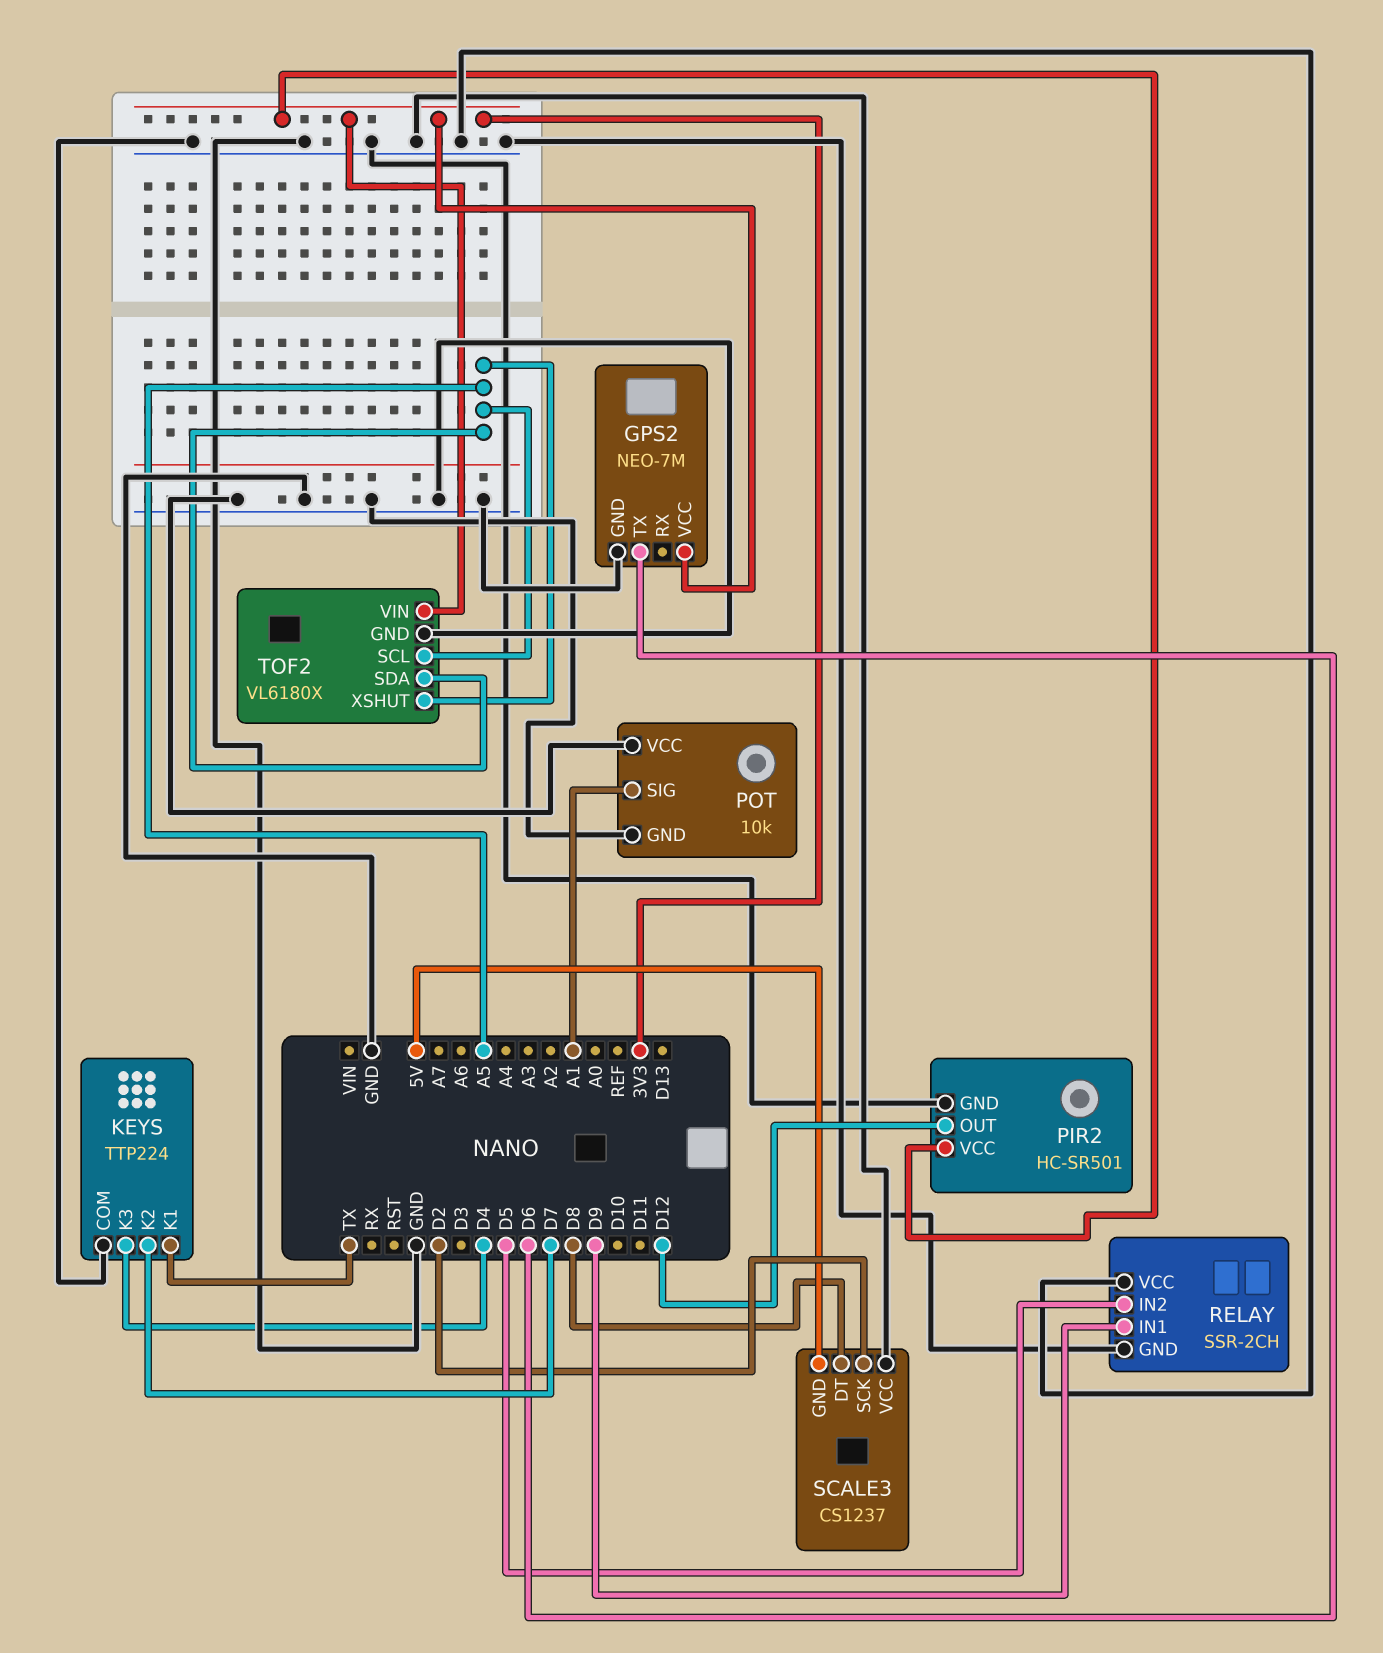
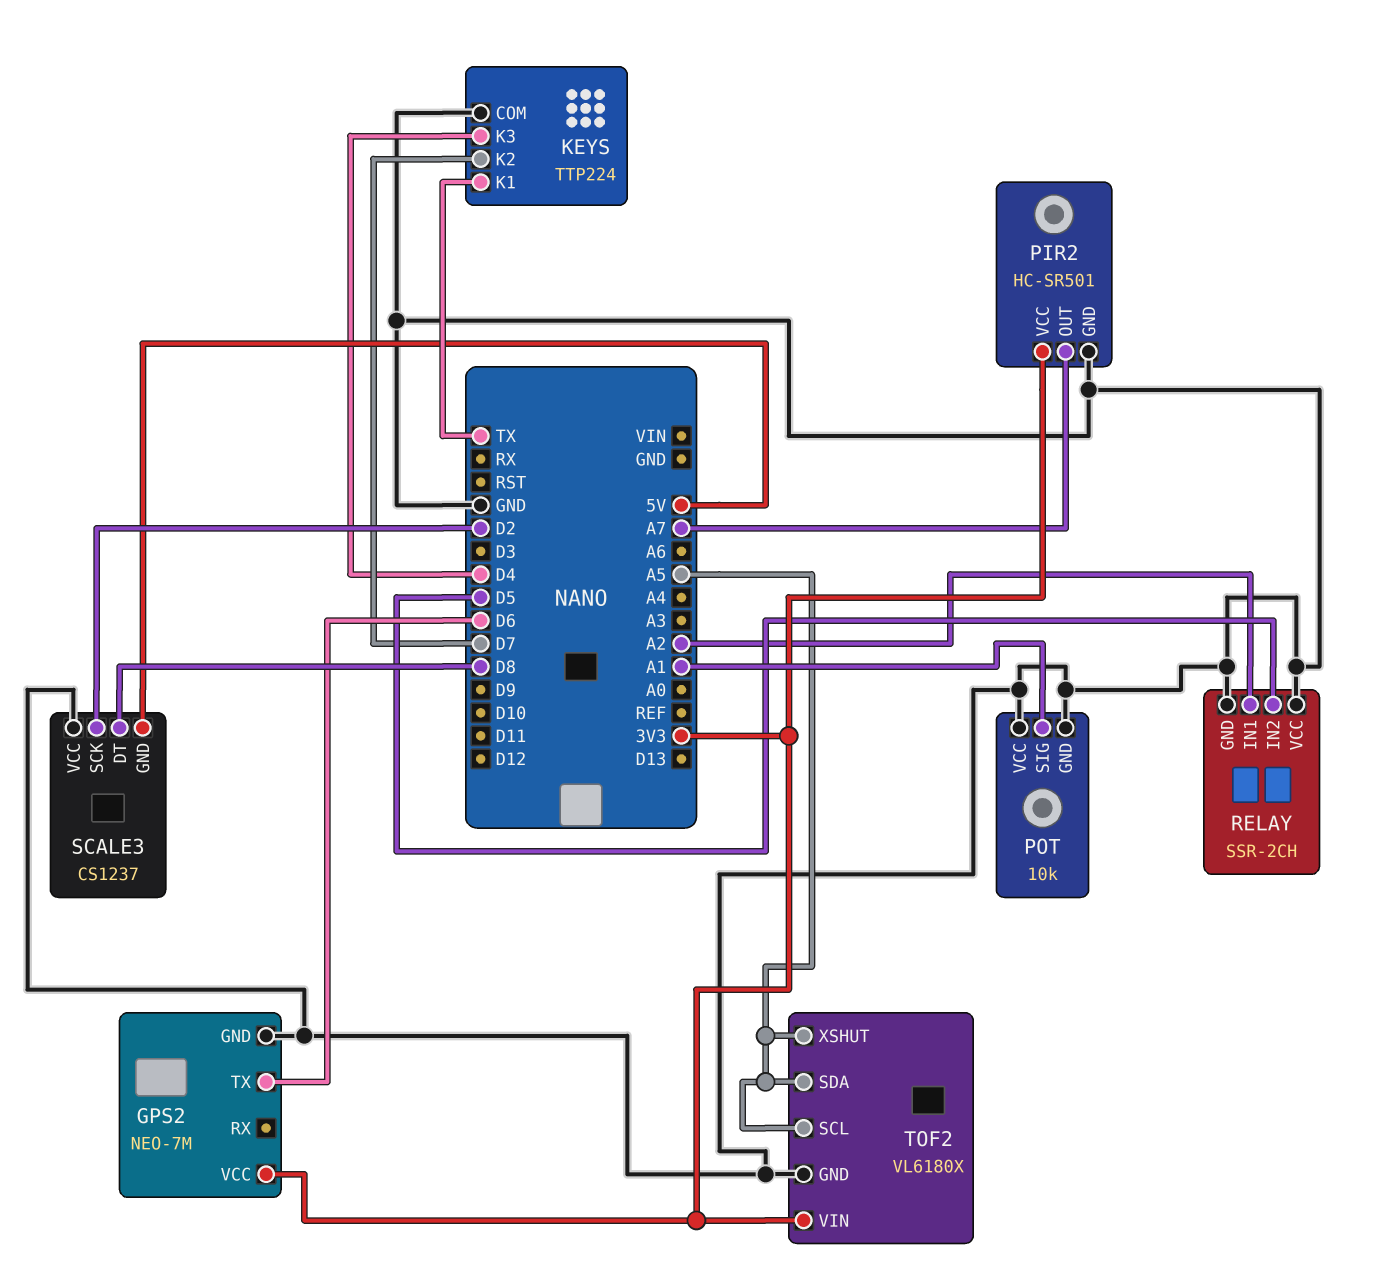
PIR2 pin OUT: D12 -> A7
RELAY pin IN1: D9 -> A2

